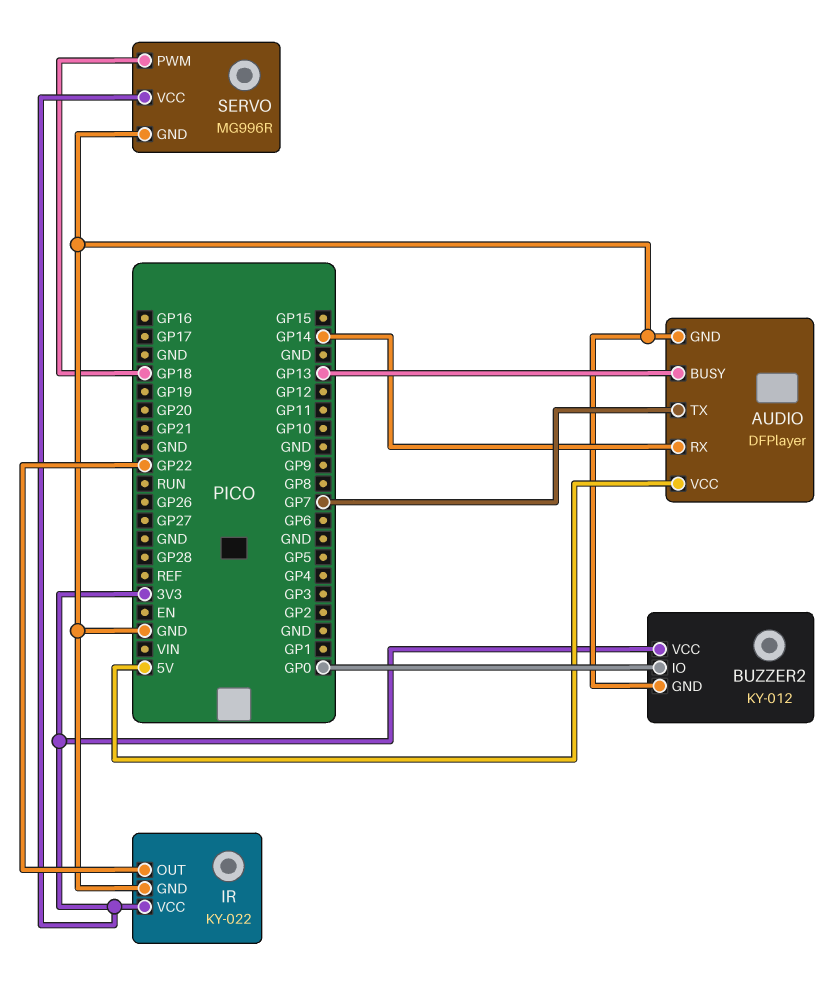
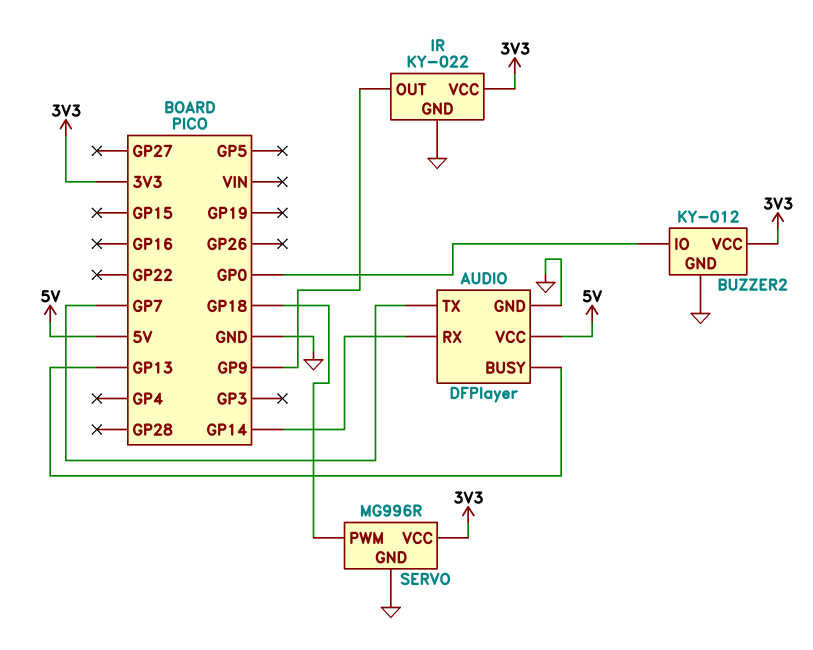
IR pin OUT: GP22 -> GP9

